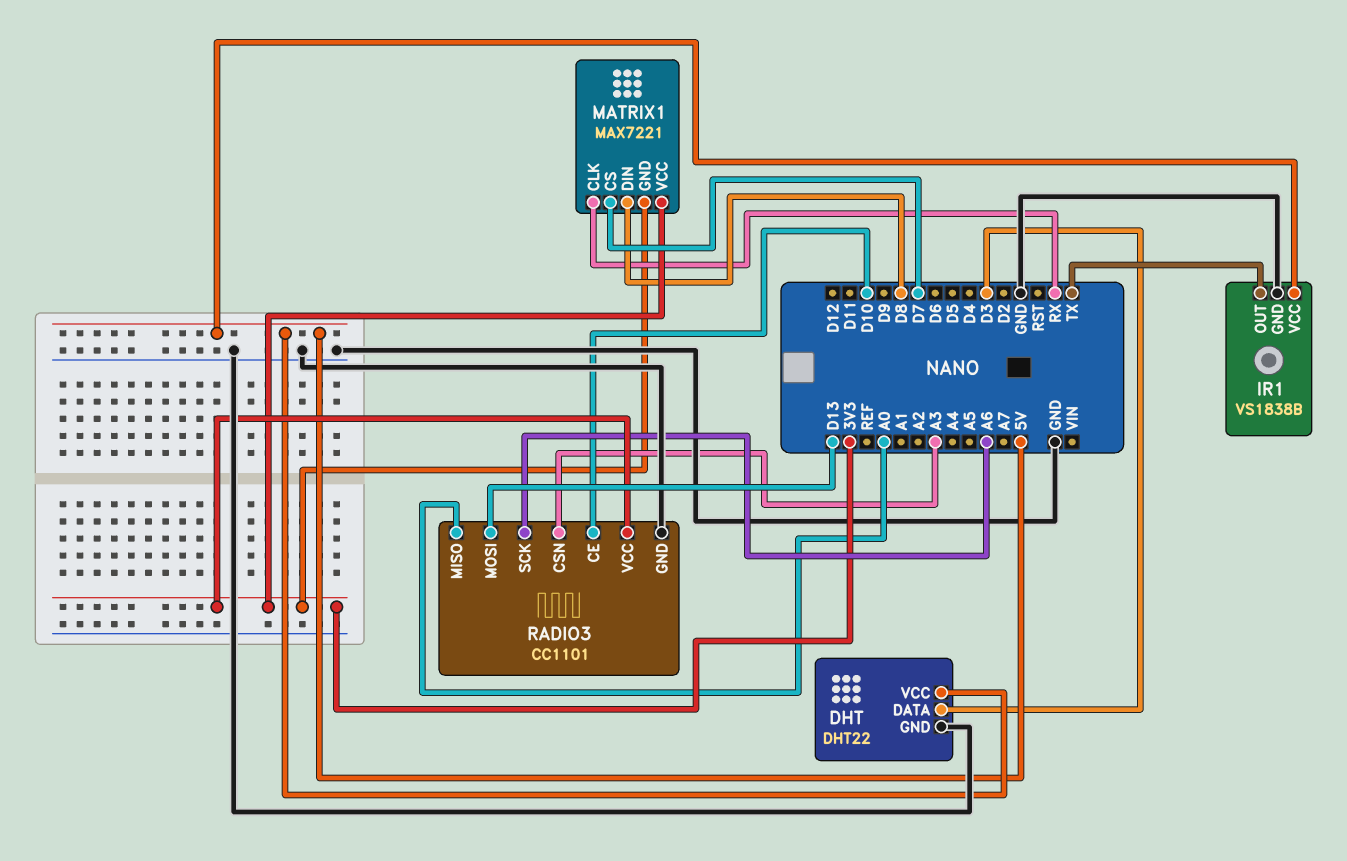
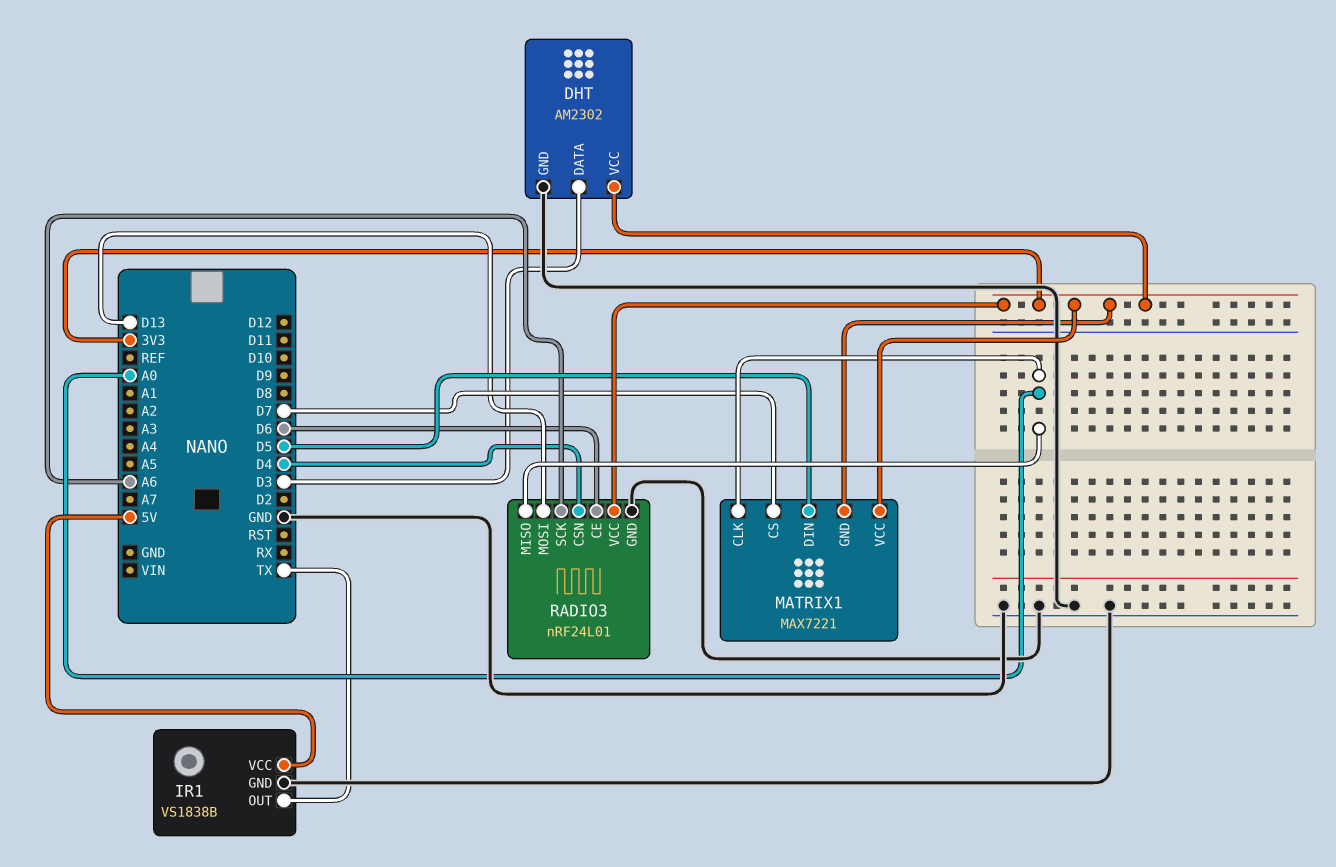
DHT: DHT22 -> AM2302
DHT pin VCC: 5V -> 3V3
MATRIX1 pin CLK: RX -> A0
MATRIX1 pin DIN: D8 -> D5
RADIO3: CC1101 -> nRF24L01
RADIO3 pin CE: D10 -> D6
RADIO3 pin CSN: A3 -> D4

